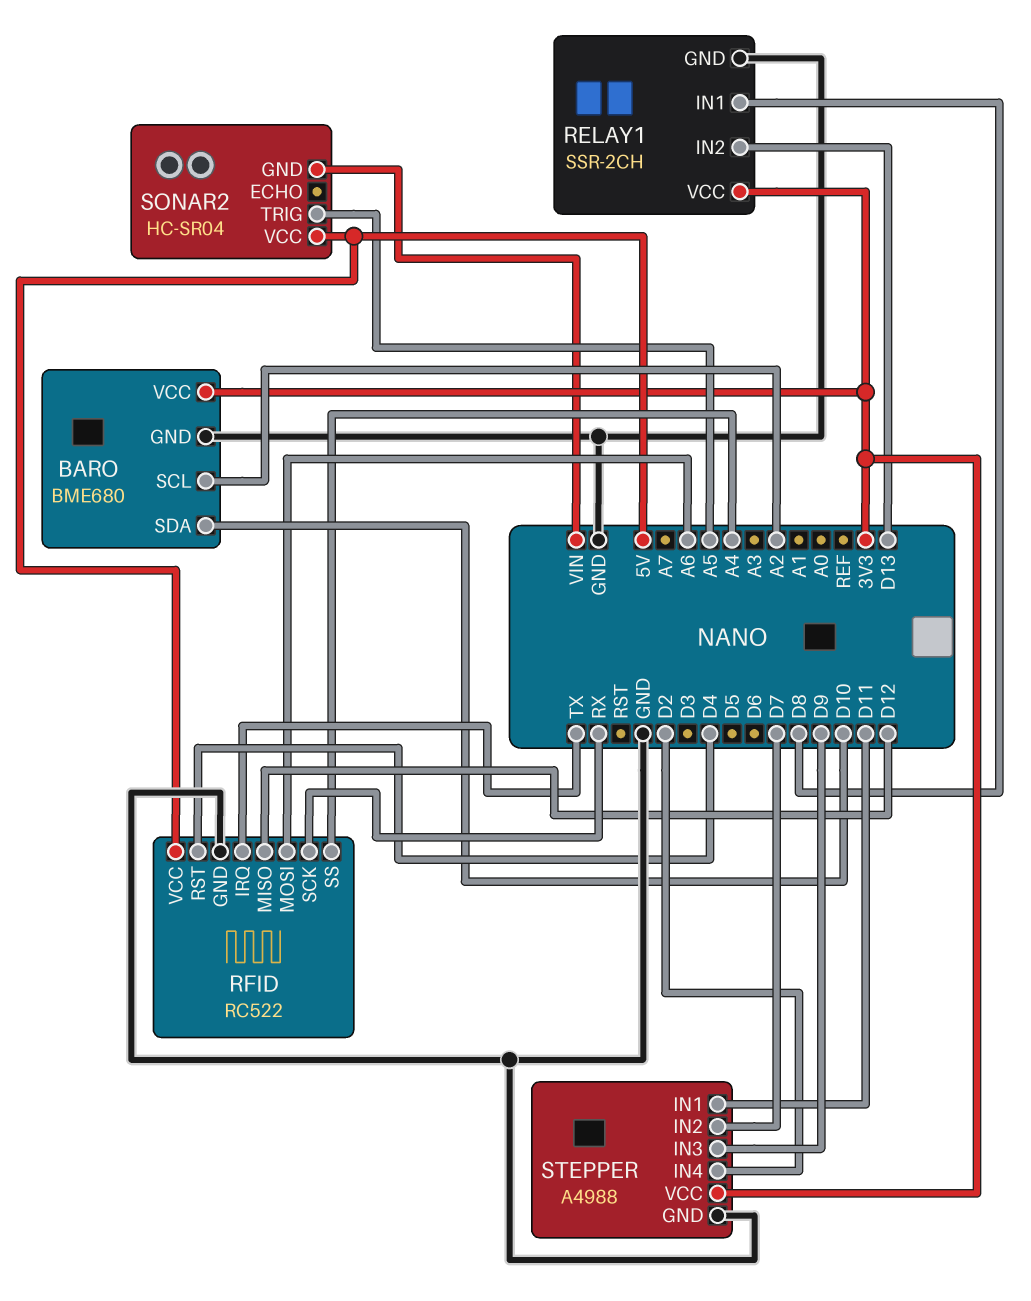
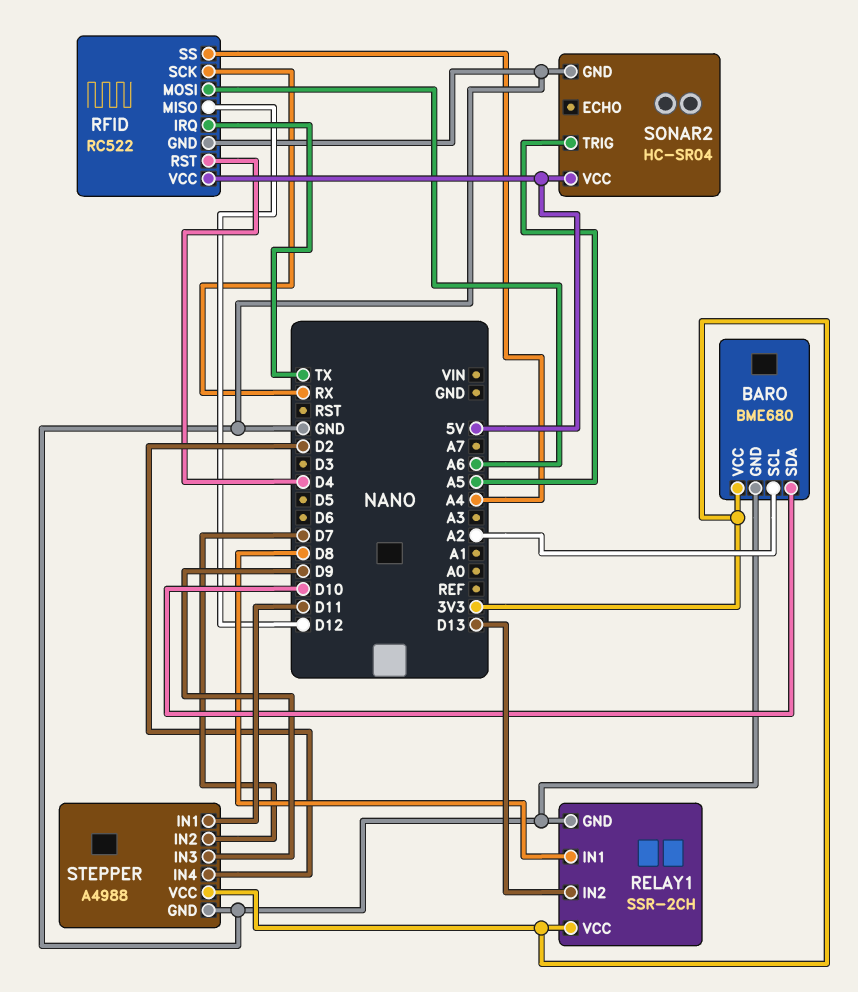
SONAR2 pin GND: VIN -> GND

